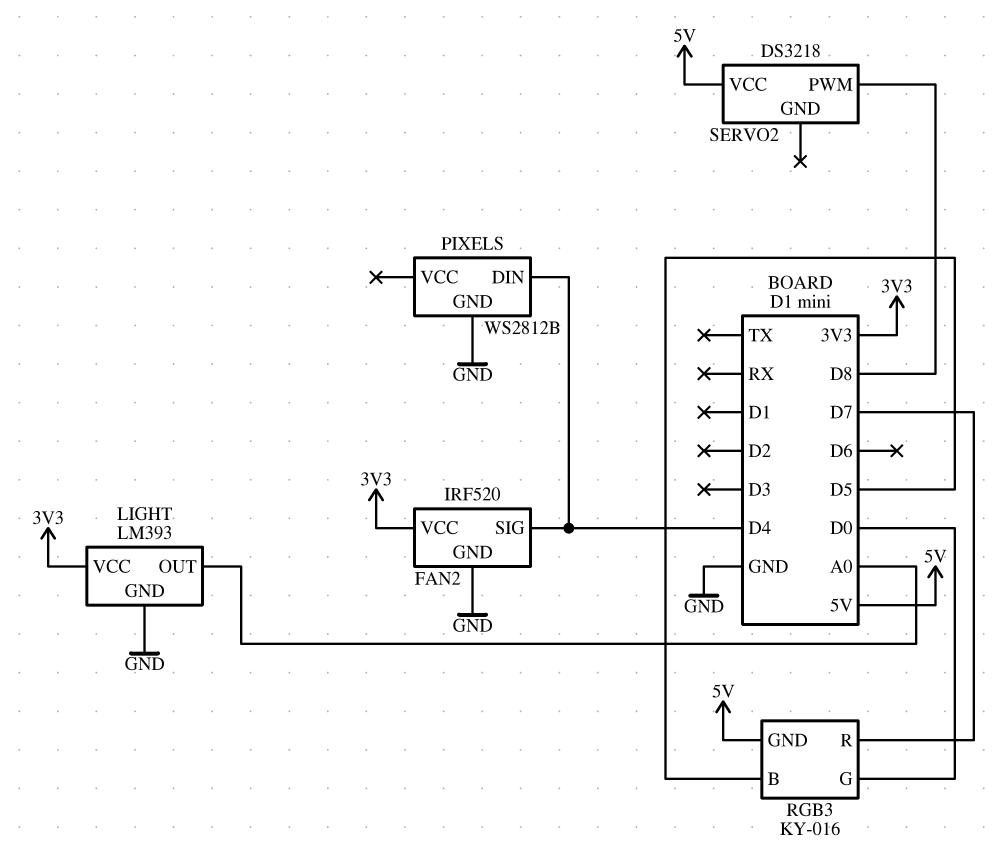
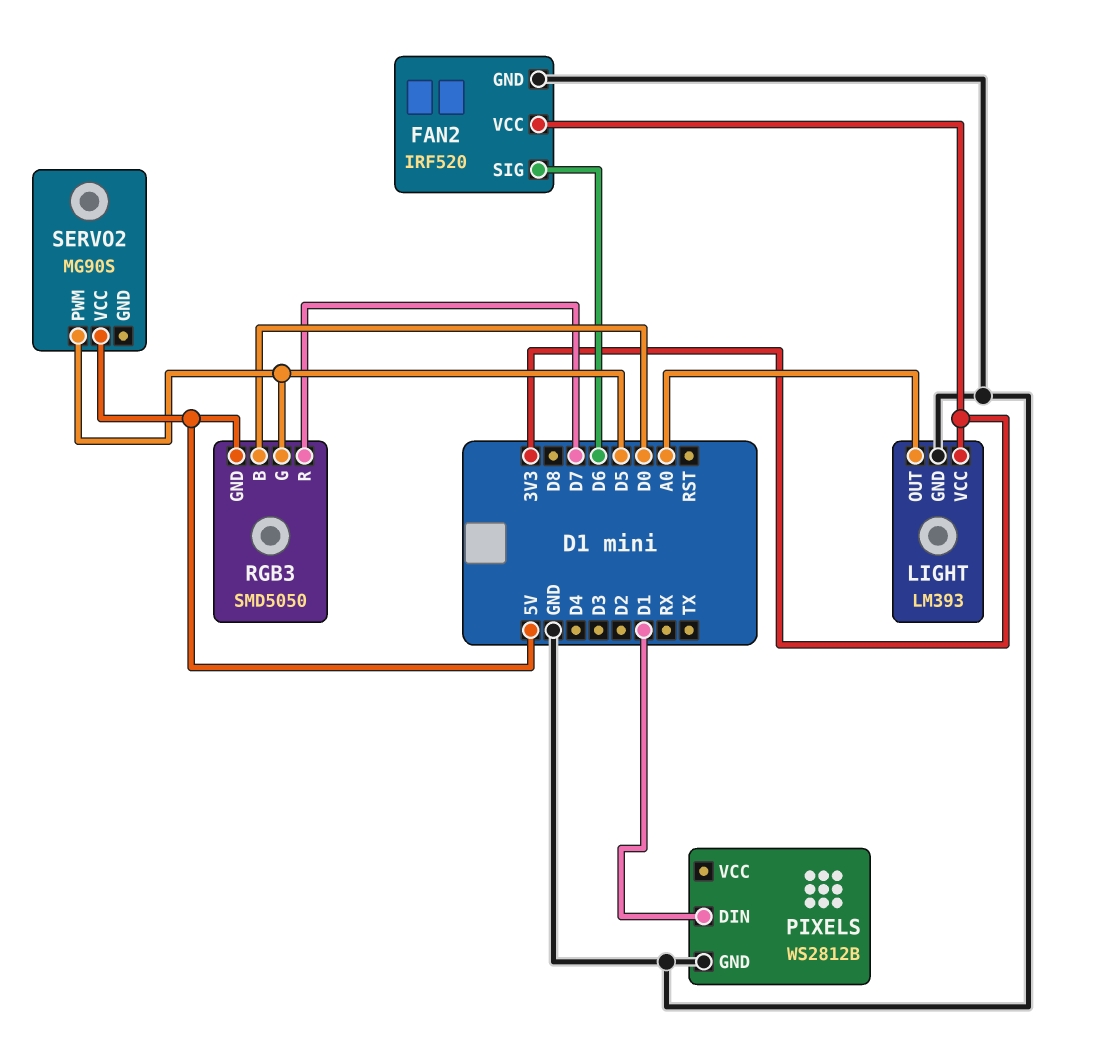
FAN2 pin SIG: D4 -> D6
PIXELS pin DIN: D4 -> D1
RGB3: KY-016 -> SMD5050
RGB3 pin B: D5 -> D0
RGB3 pin G: D0 -> D5
SERVO2: DS3218 -> MG90S
SERVO2 pin PWM: D8 -> D5

